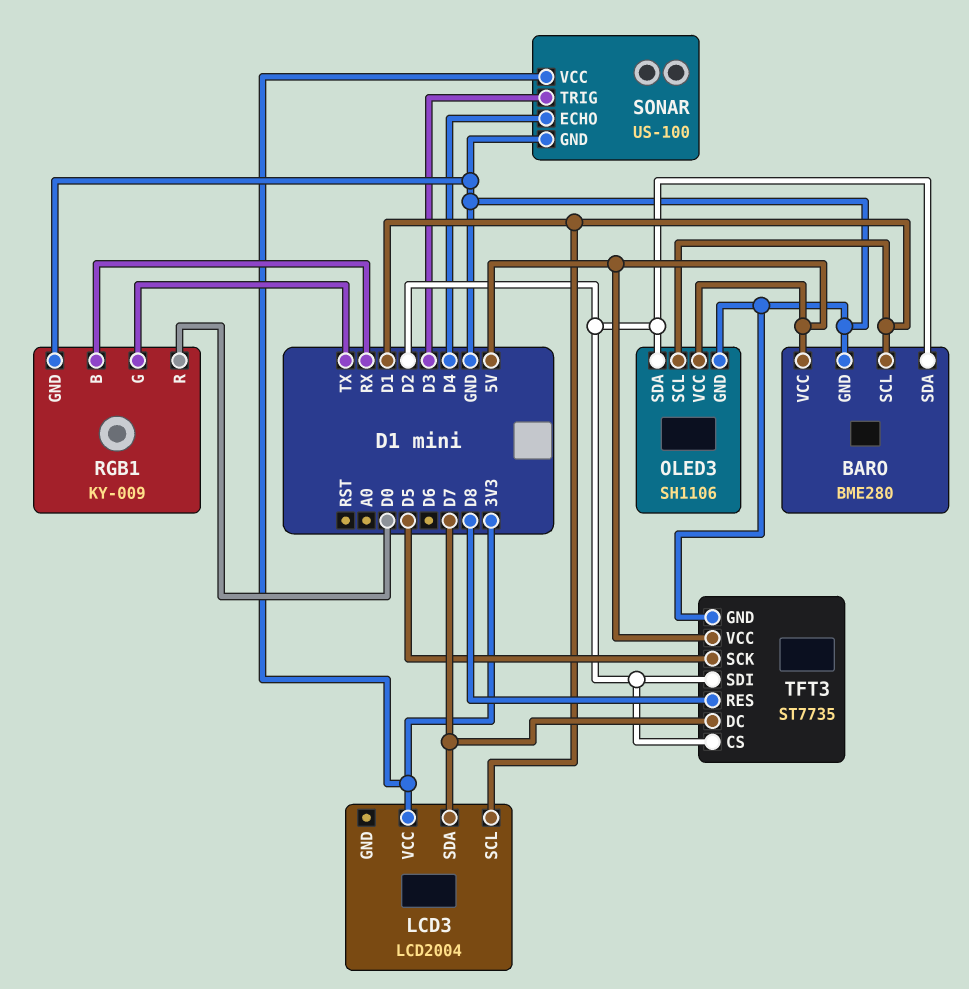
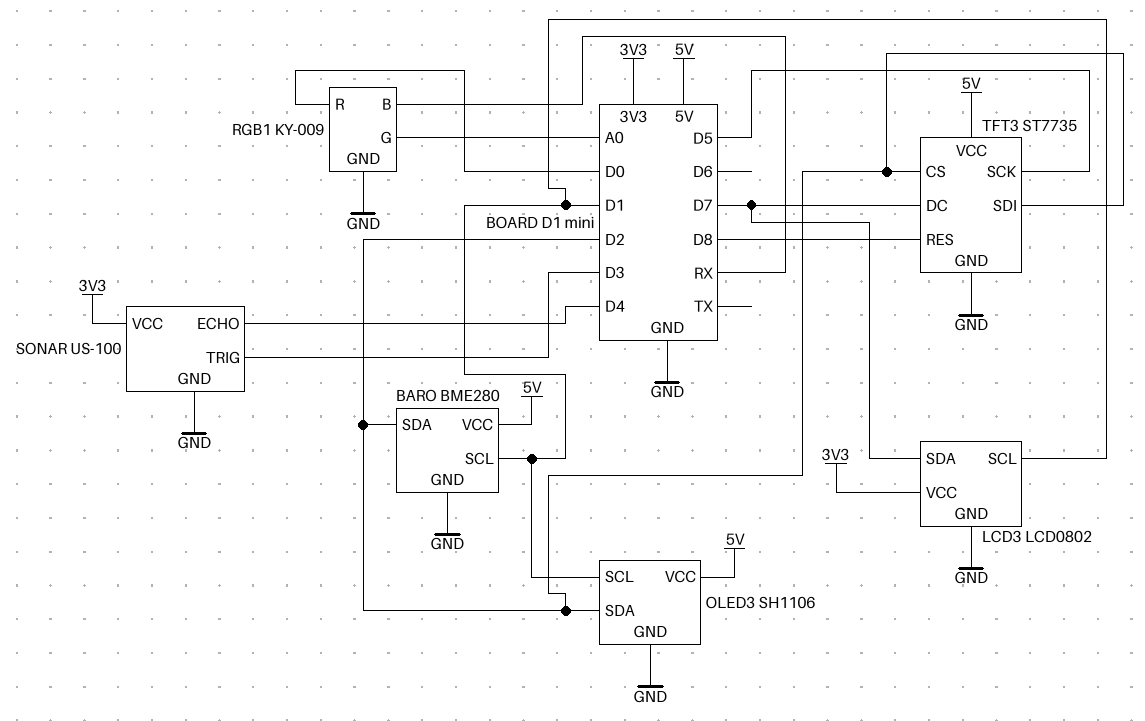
LCD3: LCD2004 -> LCD0802
LCD3 pin GND: none -> GND
RGB1 pin G: TX -> A0

